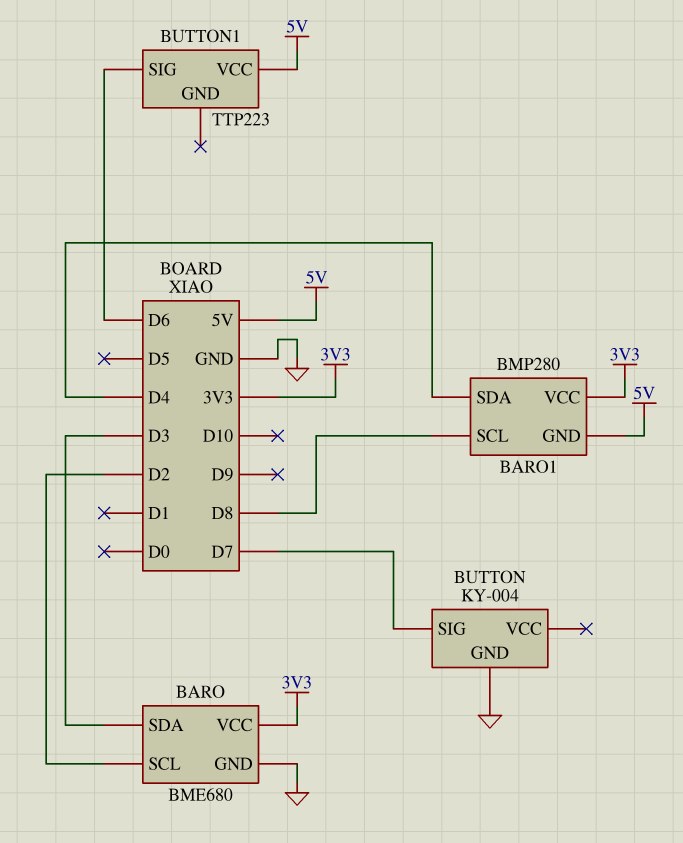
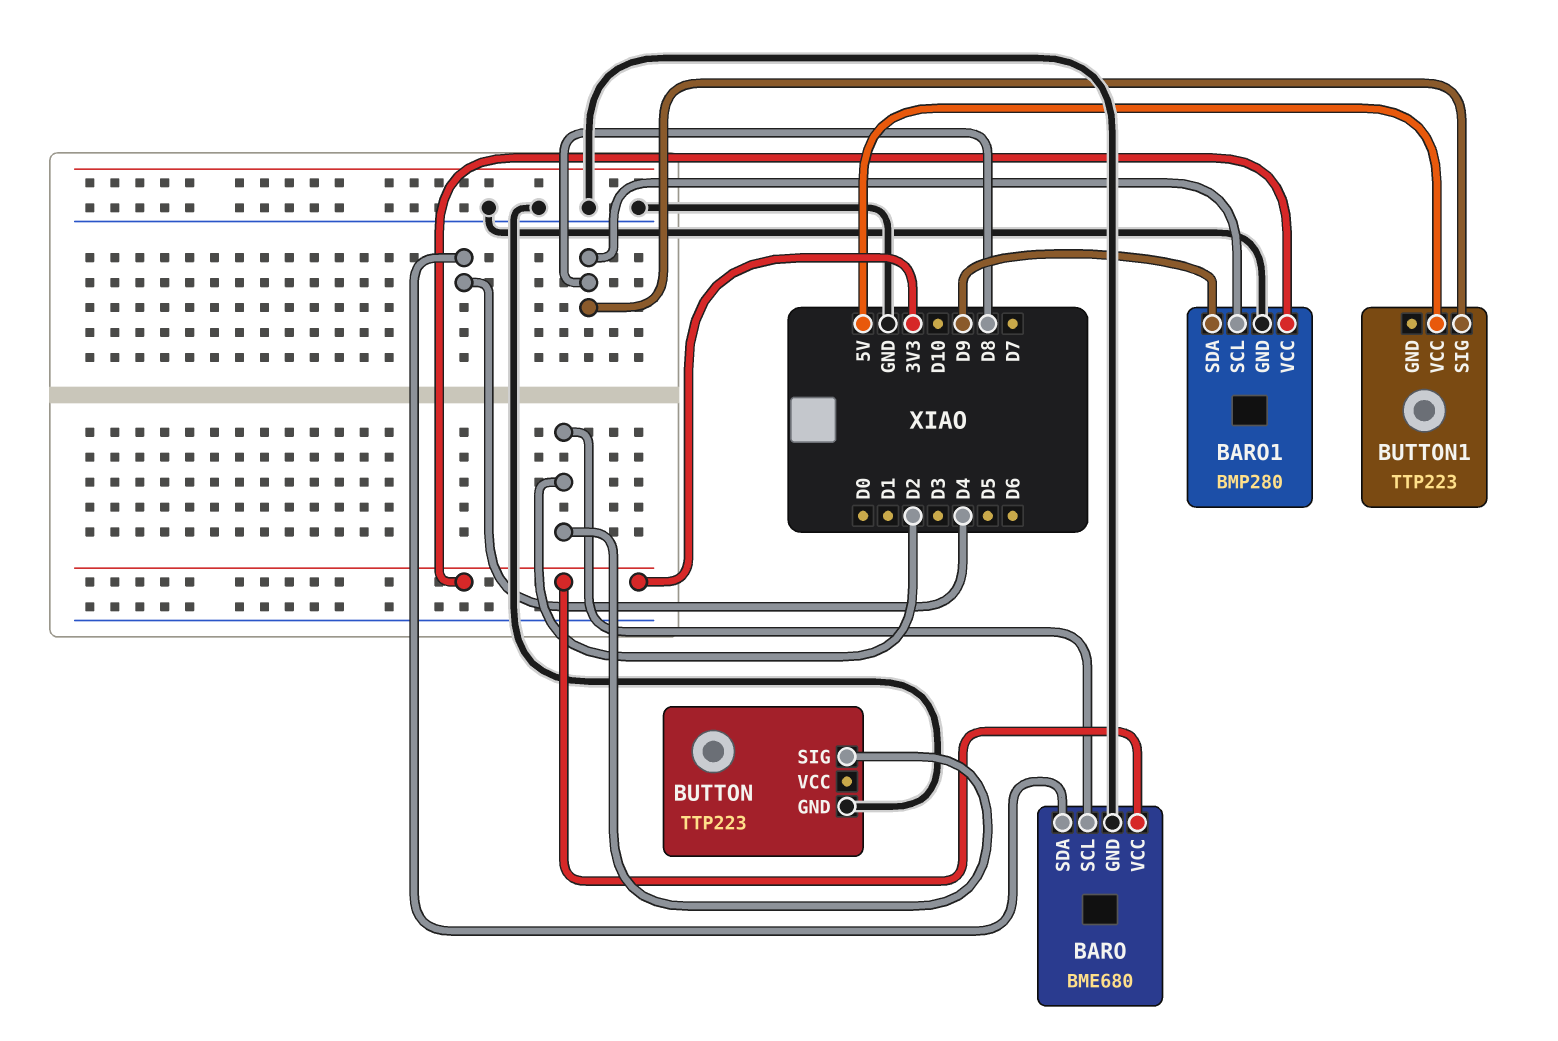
BARO pin SDA: D3 -> D4
BARO1 pin GND: 5V -> GND
BARO1 pin SDA: D4 -> D9
BUTTON: KY-004 -> TTP223
BUTTON pin SIG: D7 -> D2
BUTTON1 pin SIG: D6 -> D8

